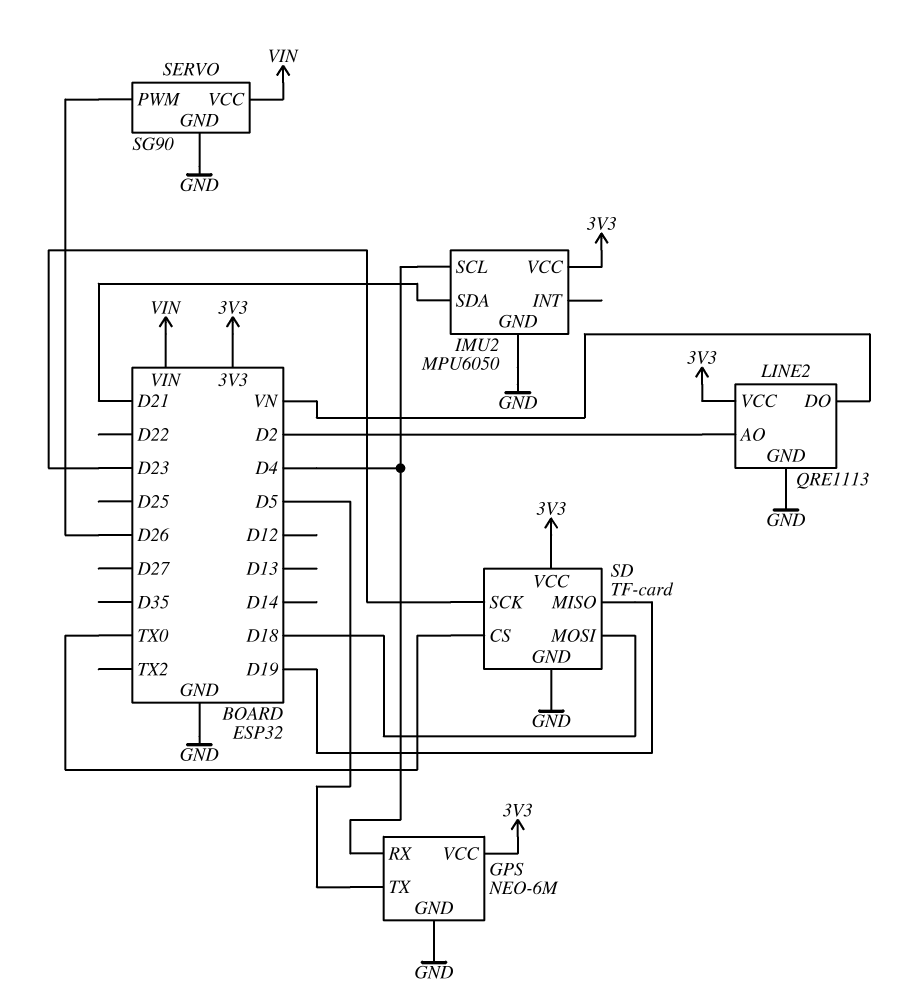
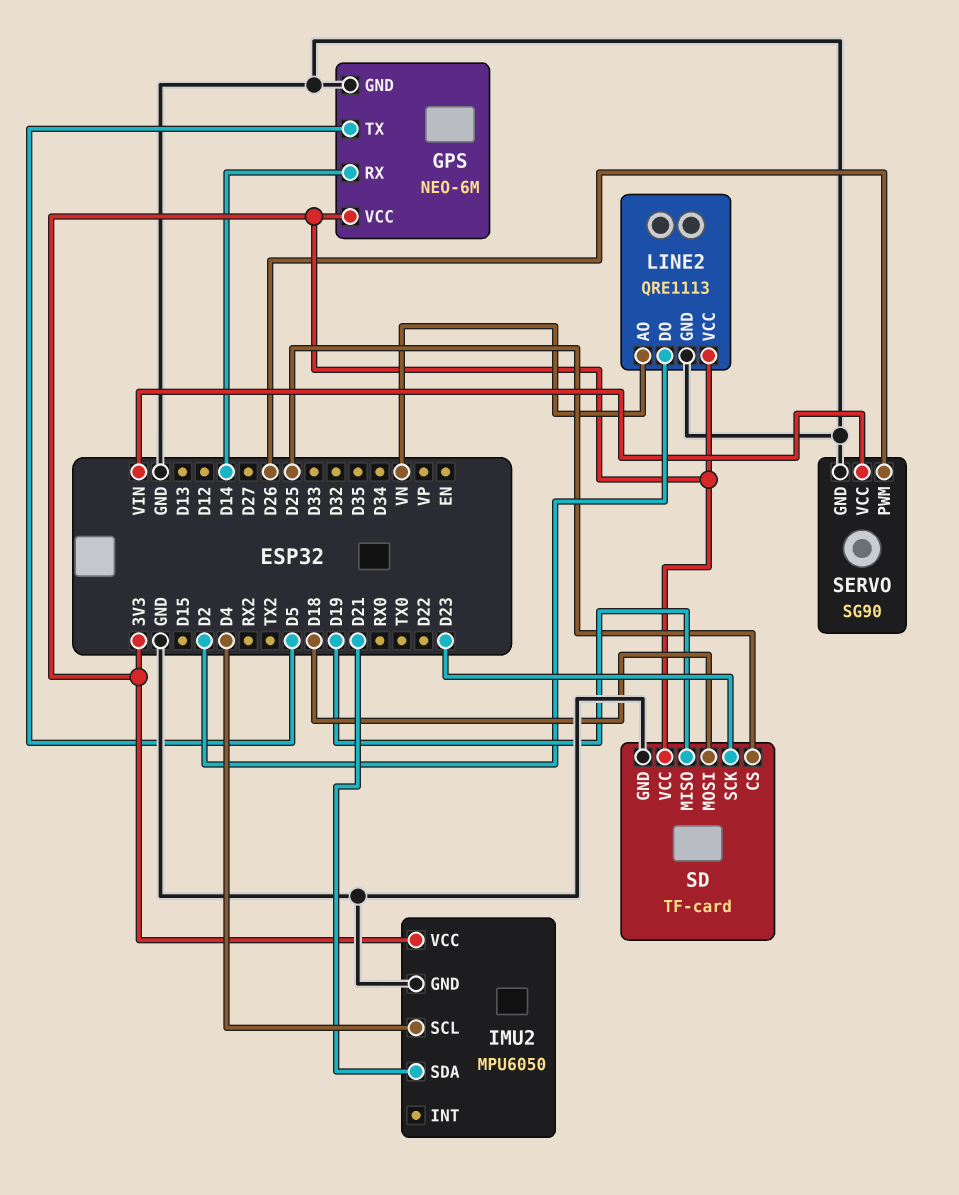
GPS pin RX: D4 -> D14
LINE2 pin AO: D2 -> VN
LINE2 pin DO: VN -> D2
SD pin CS: TX0 -> D25

